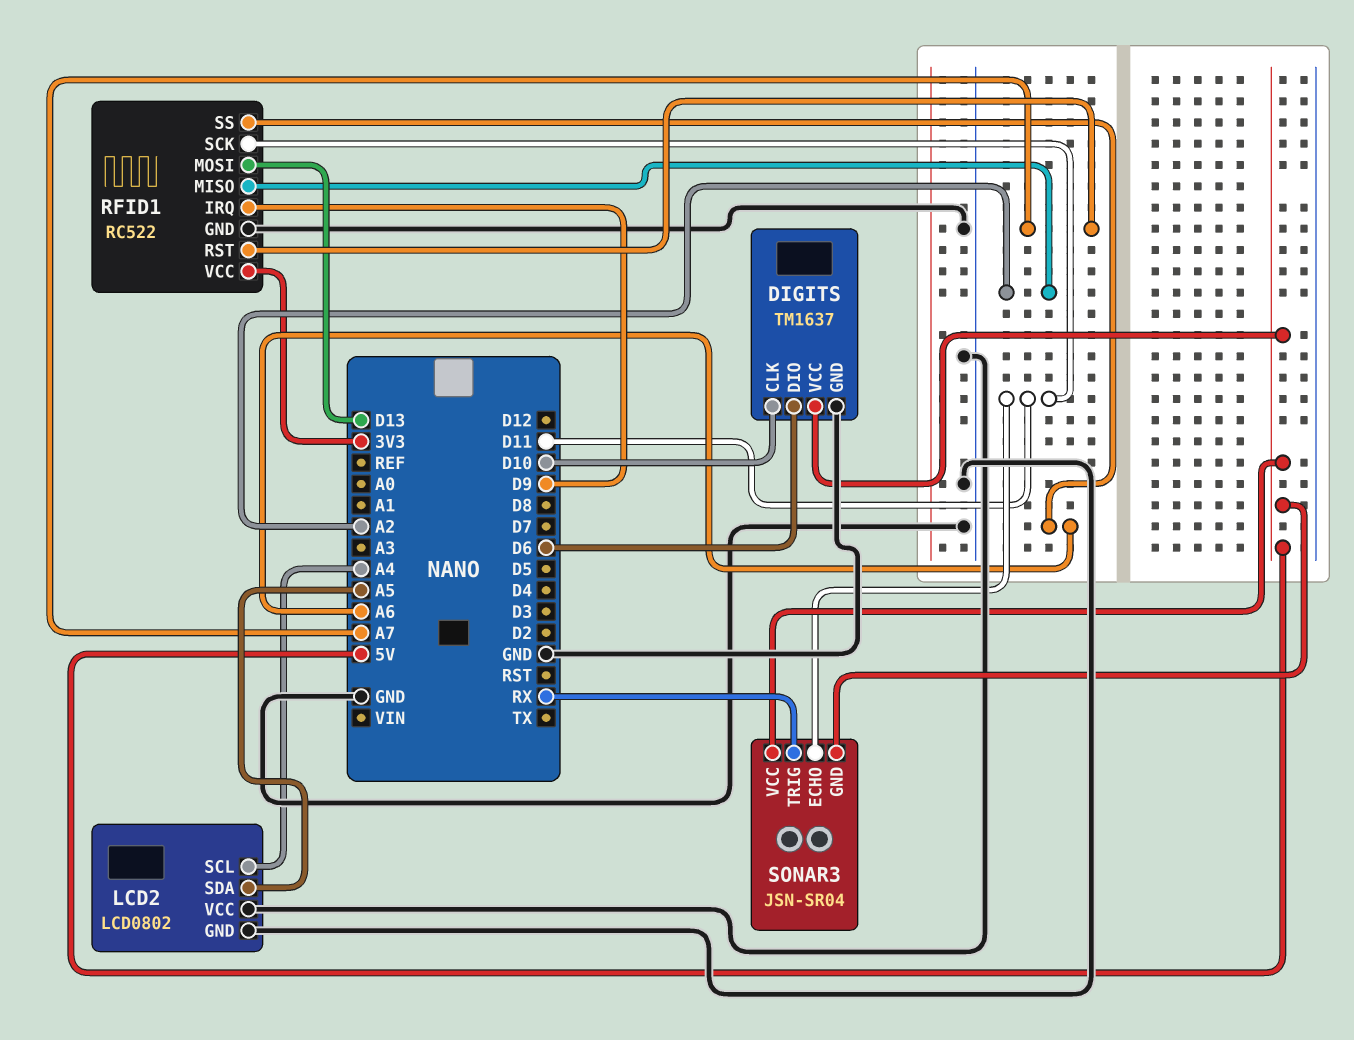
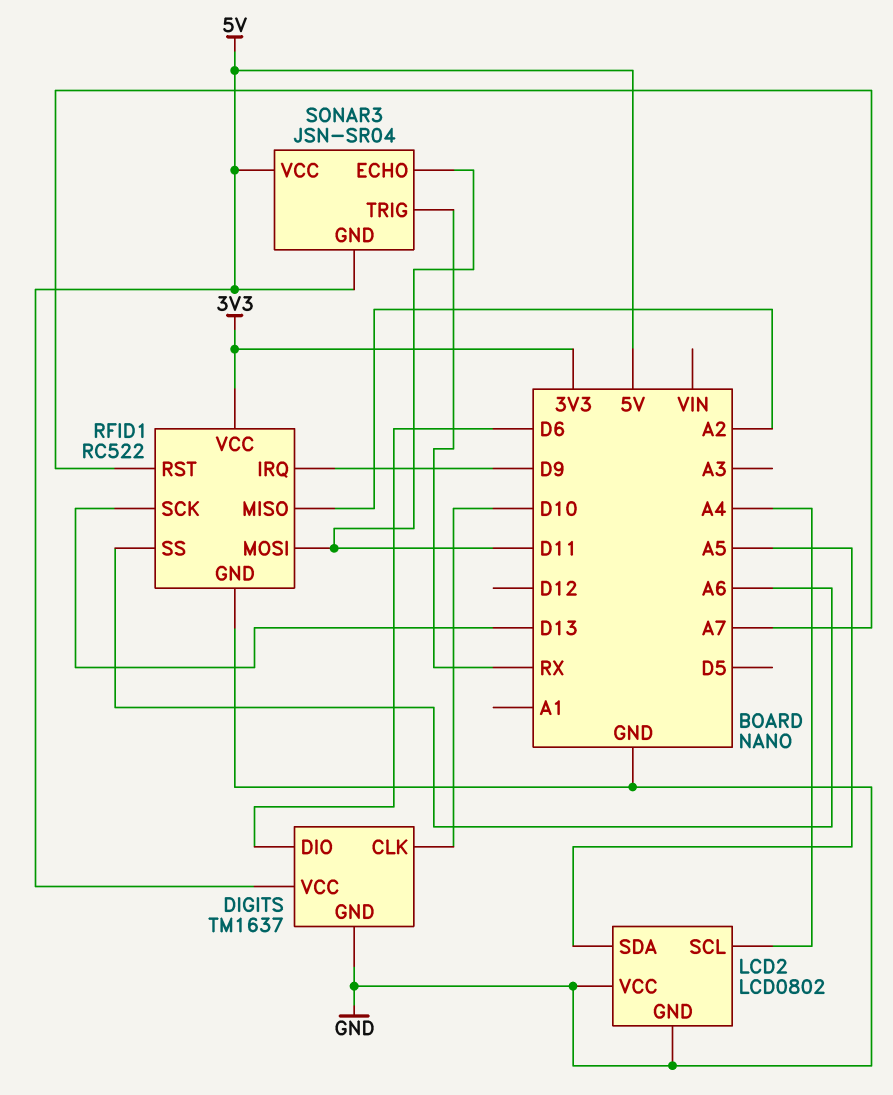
RFID1 pin MOSI: D13 -> D11
RFID1 pin SCK: D11 -> D13

